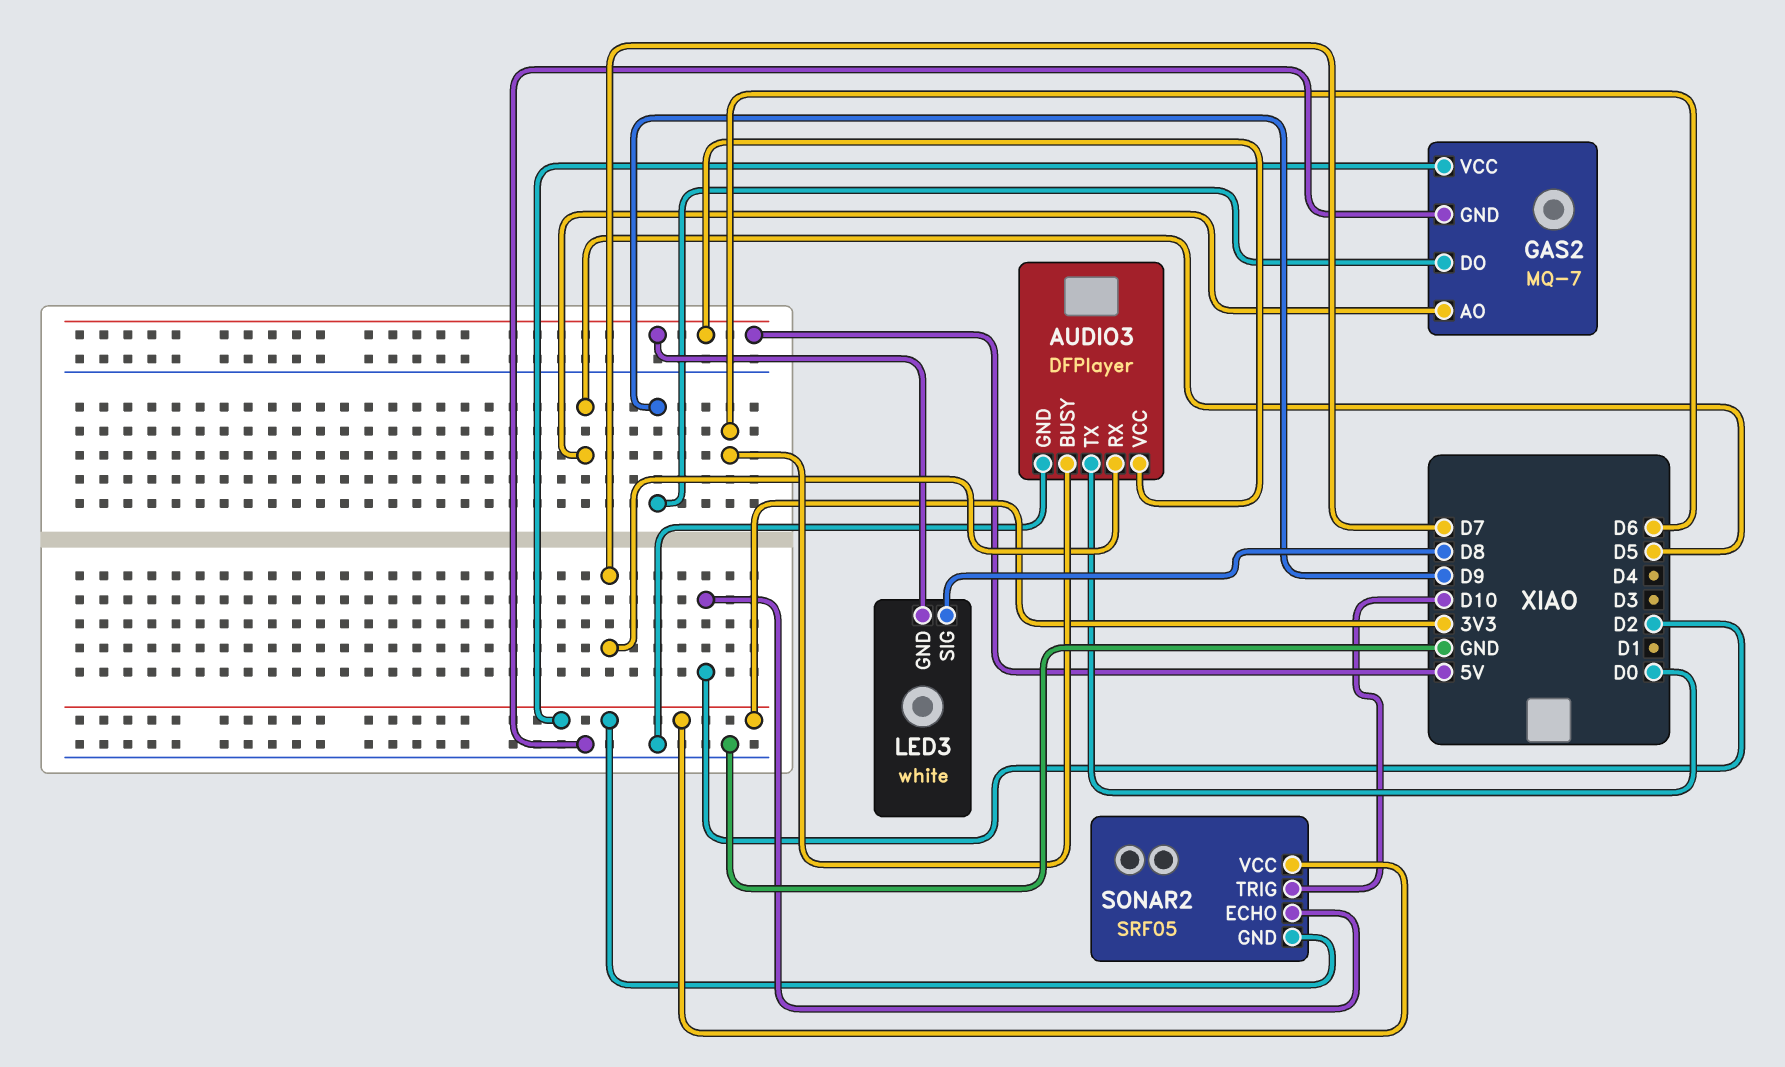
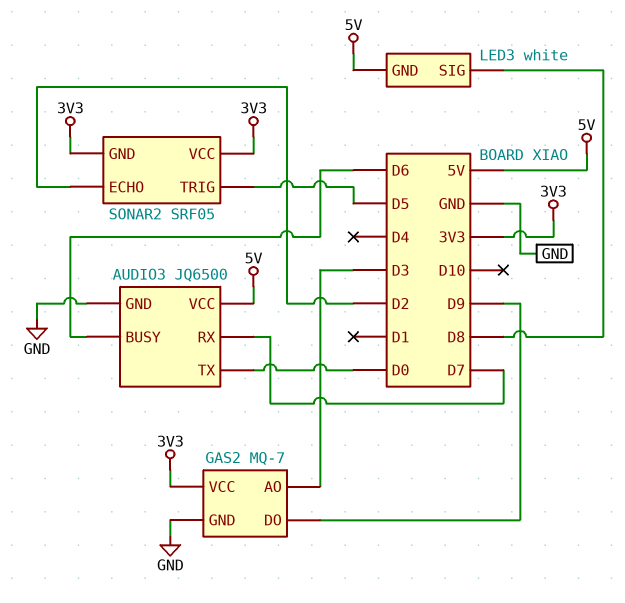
AUDIO3: DFPlayer -> JQ6500
GAS2 pin AO: D5 -> D3
SONAR2 pin TRIG: D10 -> D5

